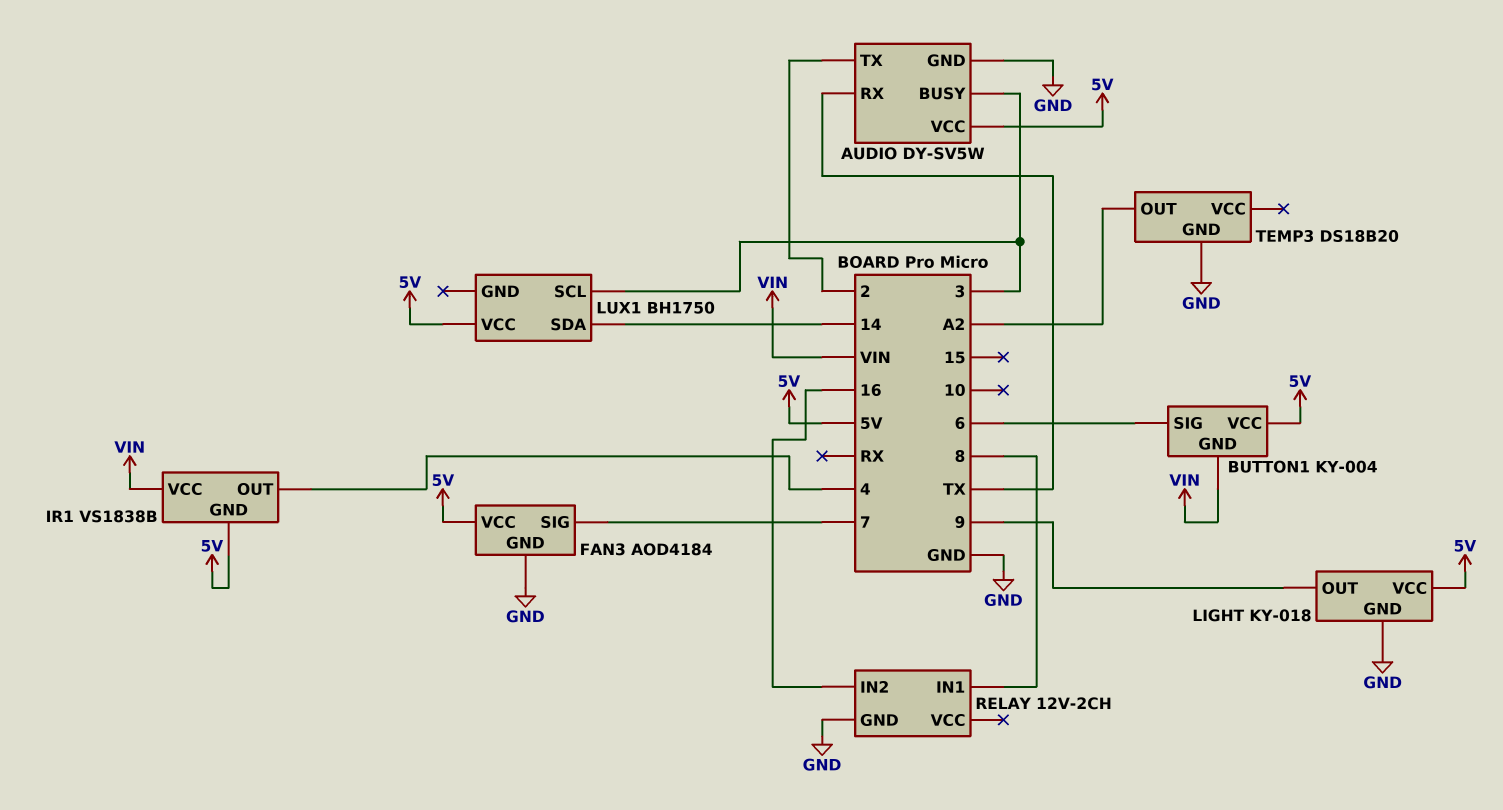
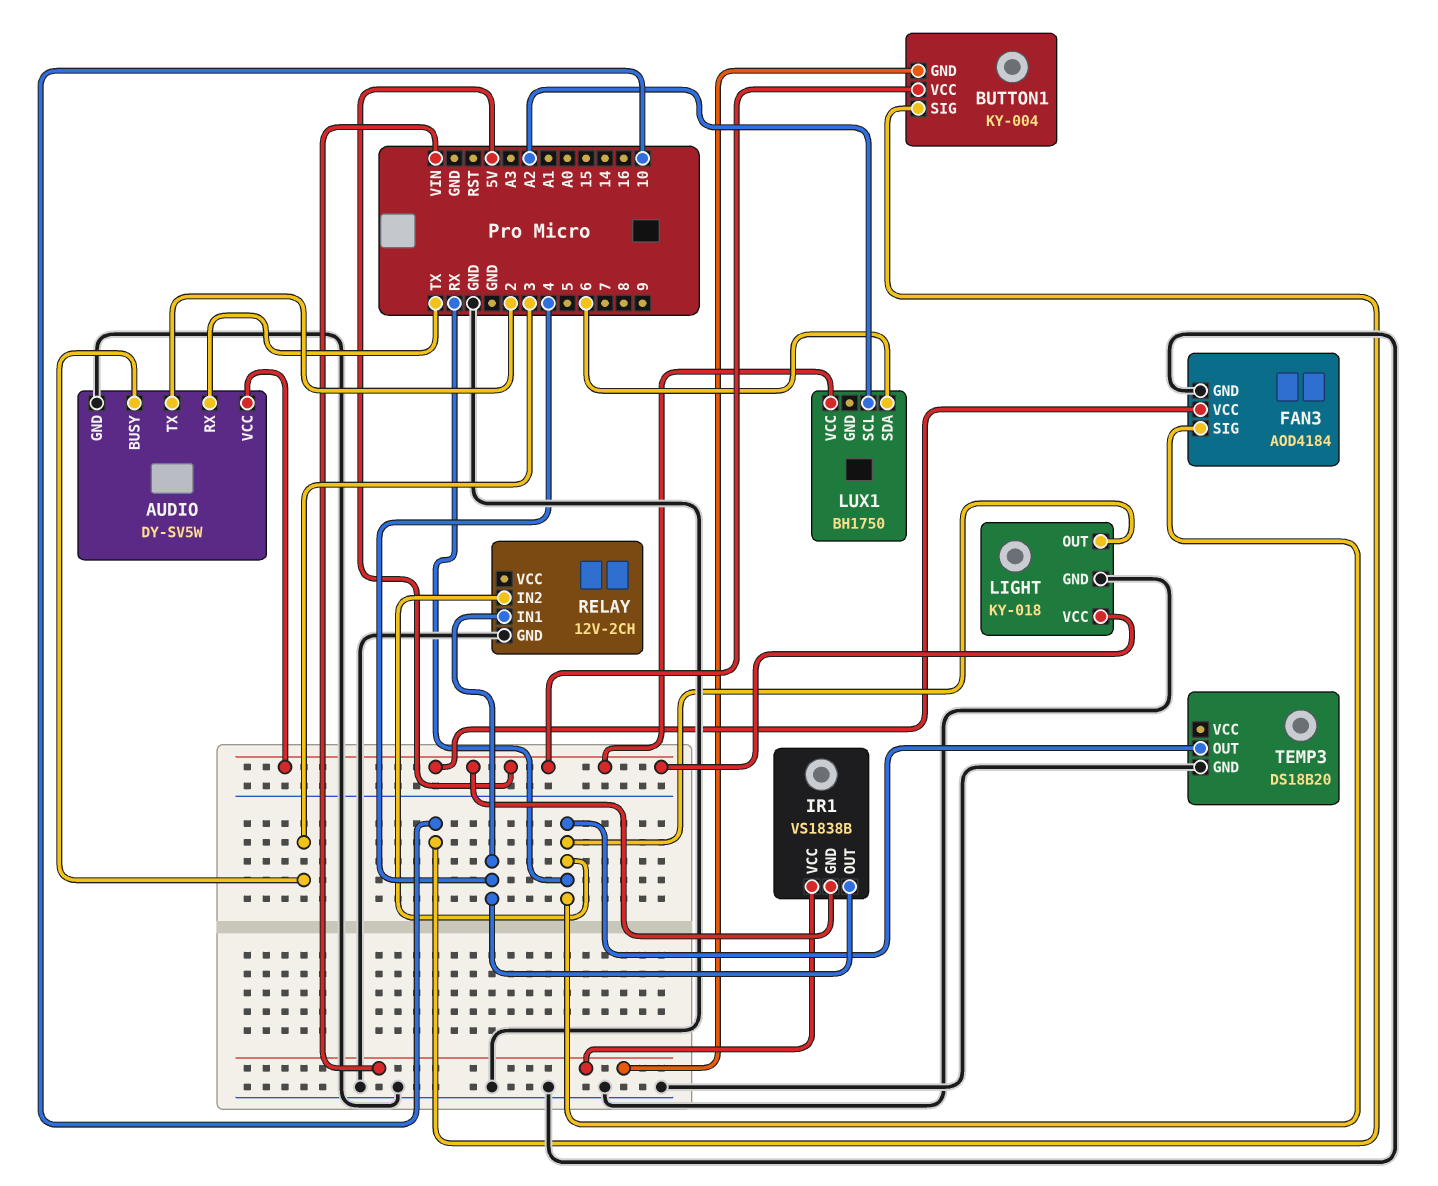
BUTTON1 pin SIG: 6 -> 10
FAN3 pin SIG: 7 -> RX
LIGHT pin OUT: 9 -> RX
LUX1 pin SCL: 3 -> A2
LUX1 pin SDA: 14 -> 6
RELAY pin IN1: 8 -> 4
RELAY pin IN2: 16 -> RX
TEMP3 pin OUT: A2 -> RX

